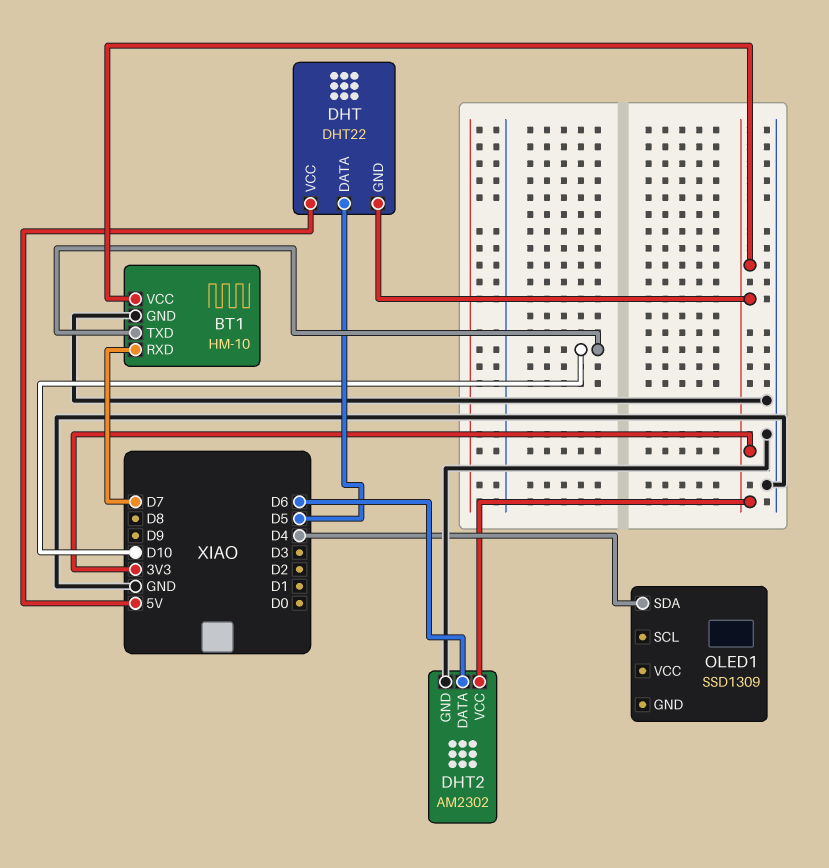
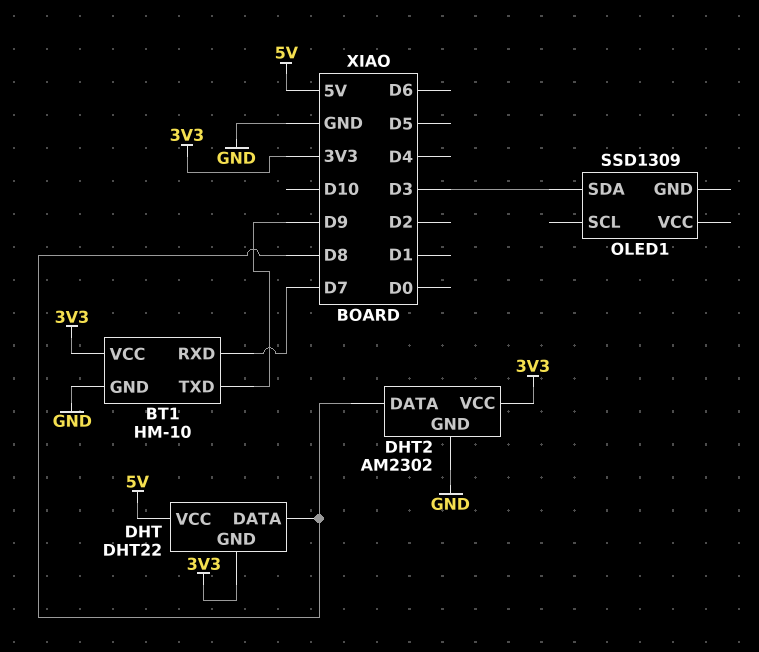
BT1 pin TXD: D10 -> D9
DHT pin DATA: D5 -> D8
DHT2 pin DATA: D6 -> D8
OLED1 pin SDA: D4 -> D3

